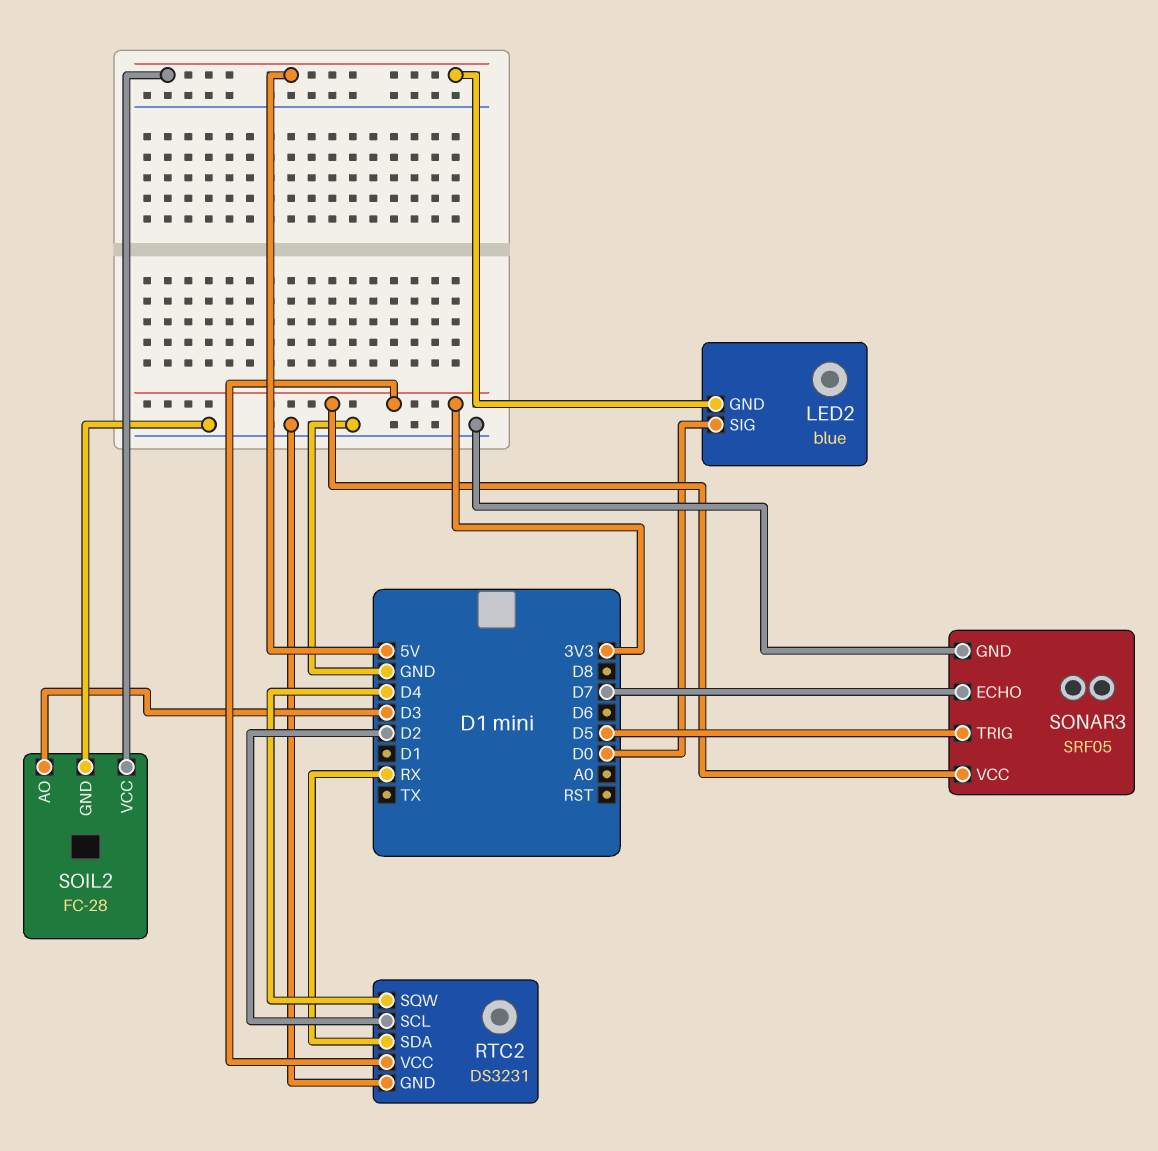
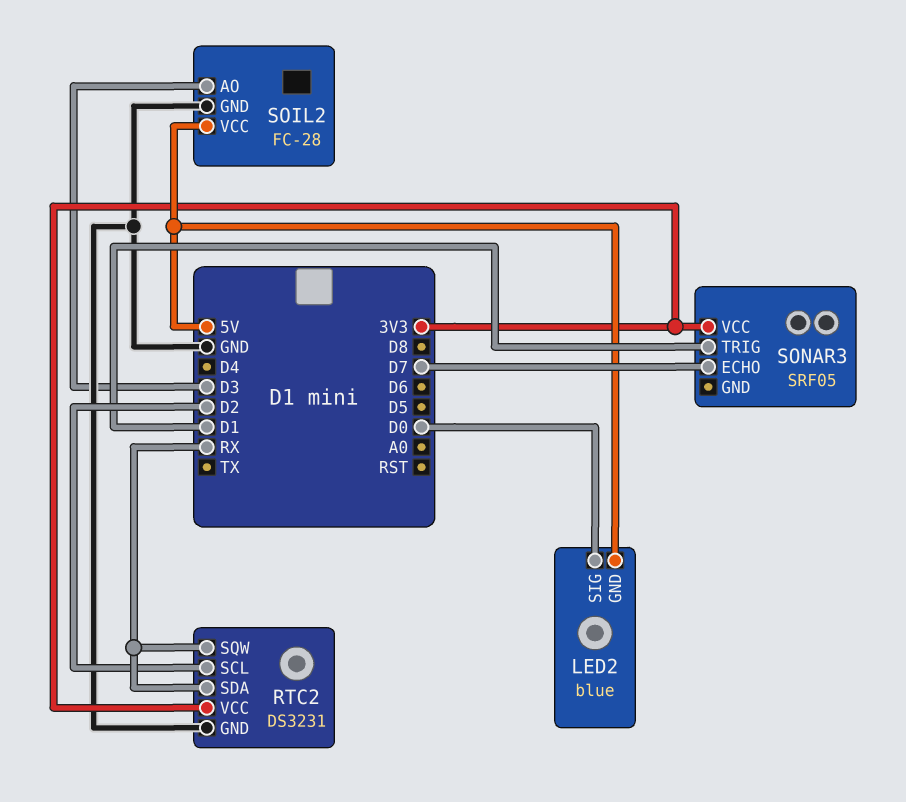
RTC2 pin SQW: D4 -> RX
SONAR3 pin GND: GND -> none
SONAR3 pin TRIG: D5 -> D1

